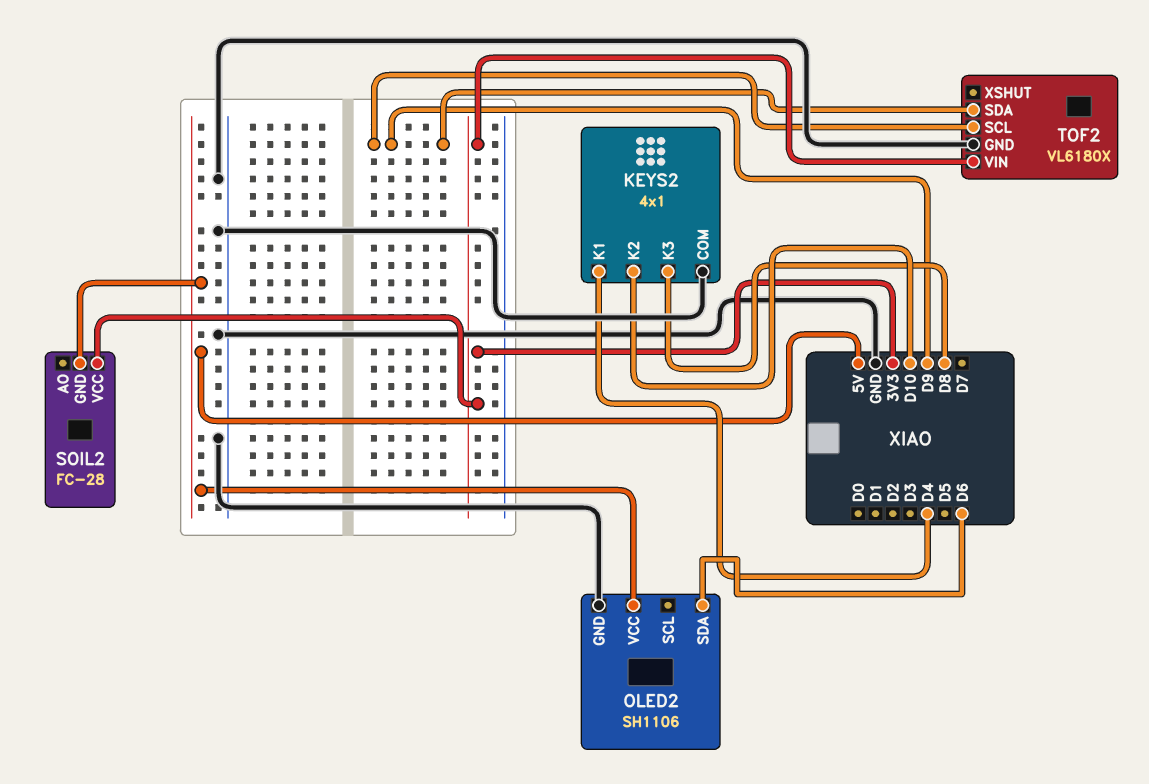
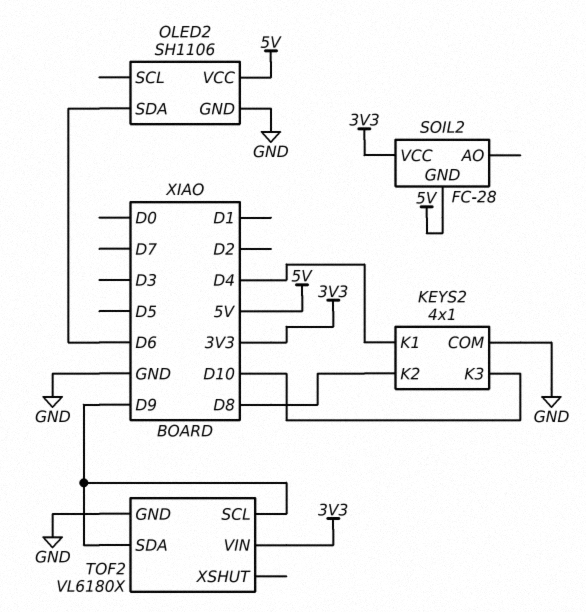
KEYS2 pin K2: D10 -> D8
KEYS2 pin K3: D8 -> D10

